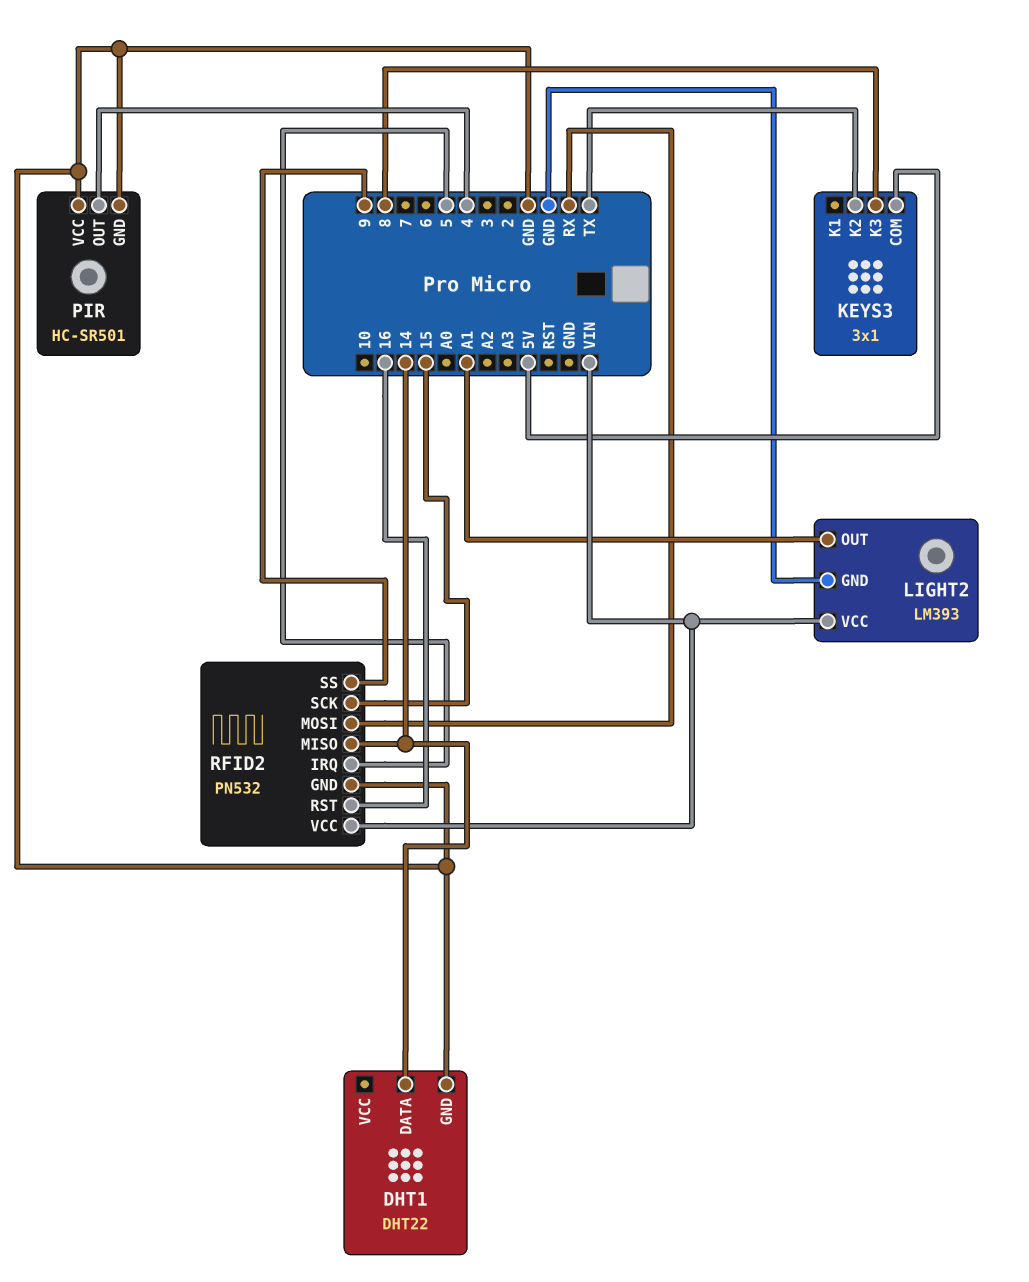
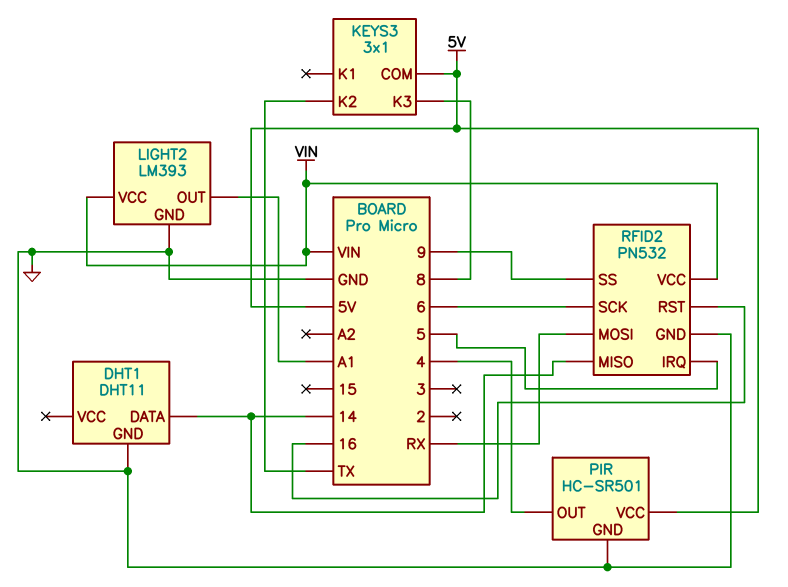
DHT1: DHT22 -> DHT11
PIR pin VCC: GND -> 5V
RFID2 pin SCK: 15 -> 6

